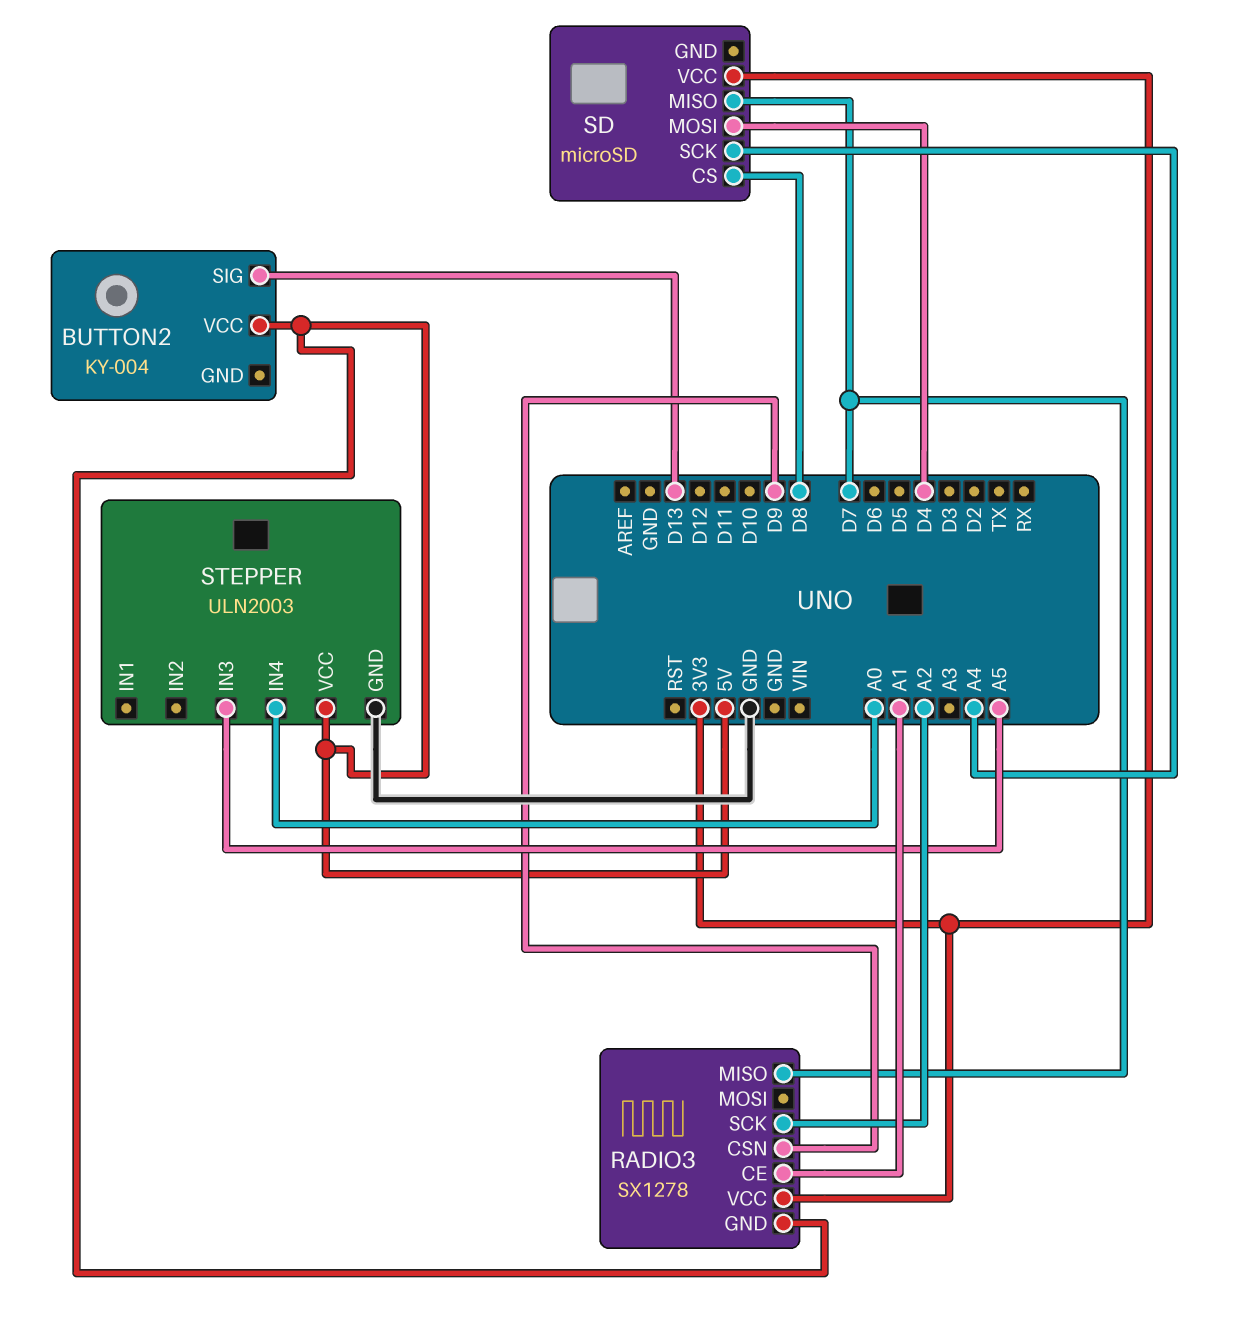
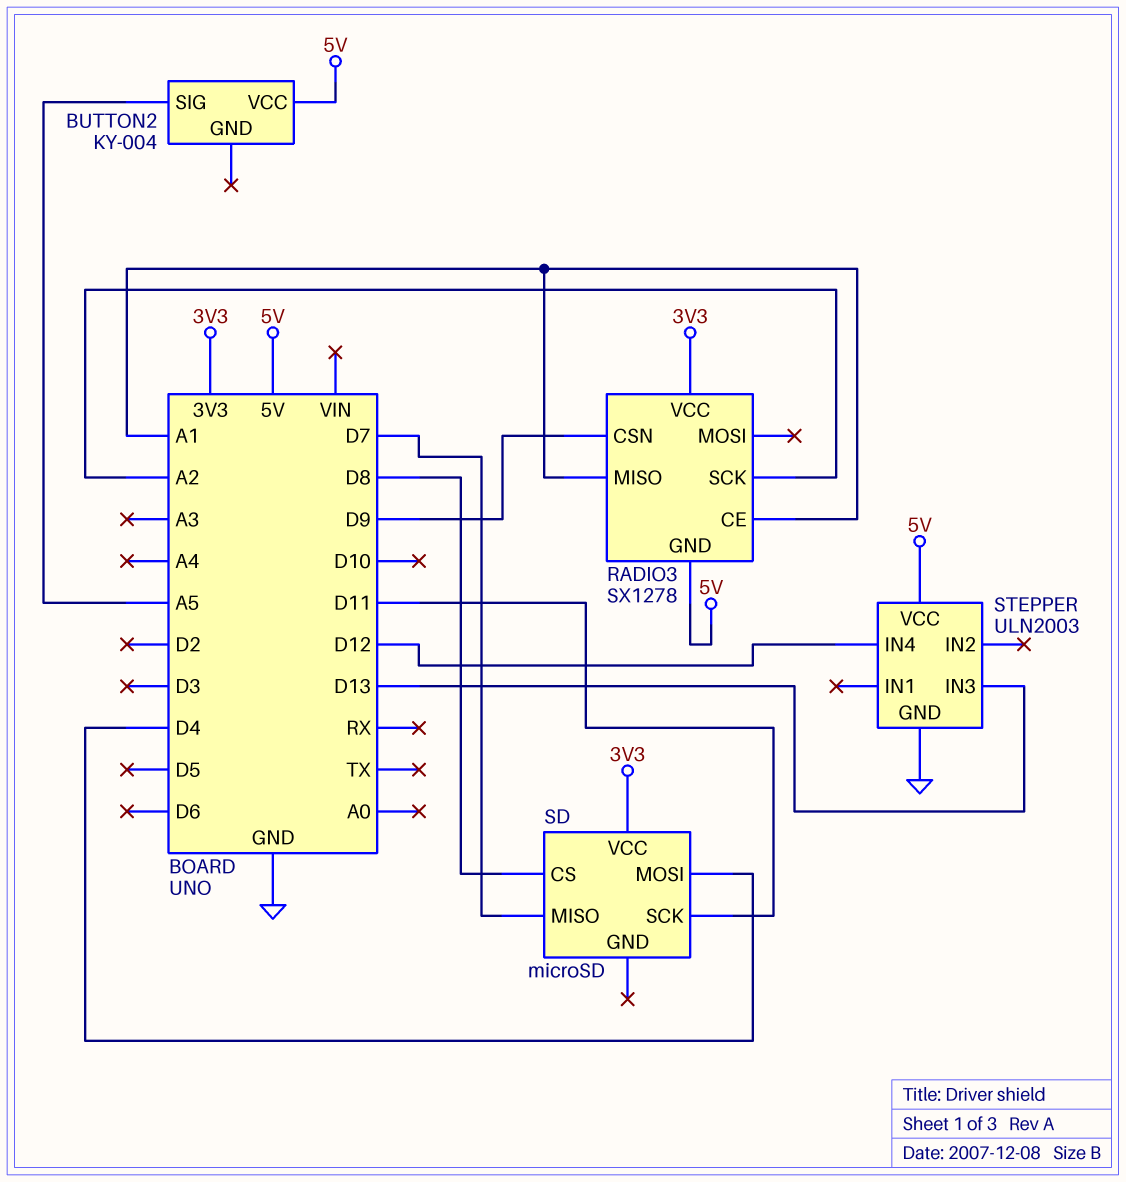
BUTTON2 pin SIG: D13 -> A5
RADIO3 pin MISO: D7 -> A1
SD pin SCK: A4 -> D11
STEPPER pin IN3: A5 -> D13
STEPPER pin IN4: A0 -> D12

